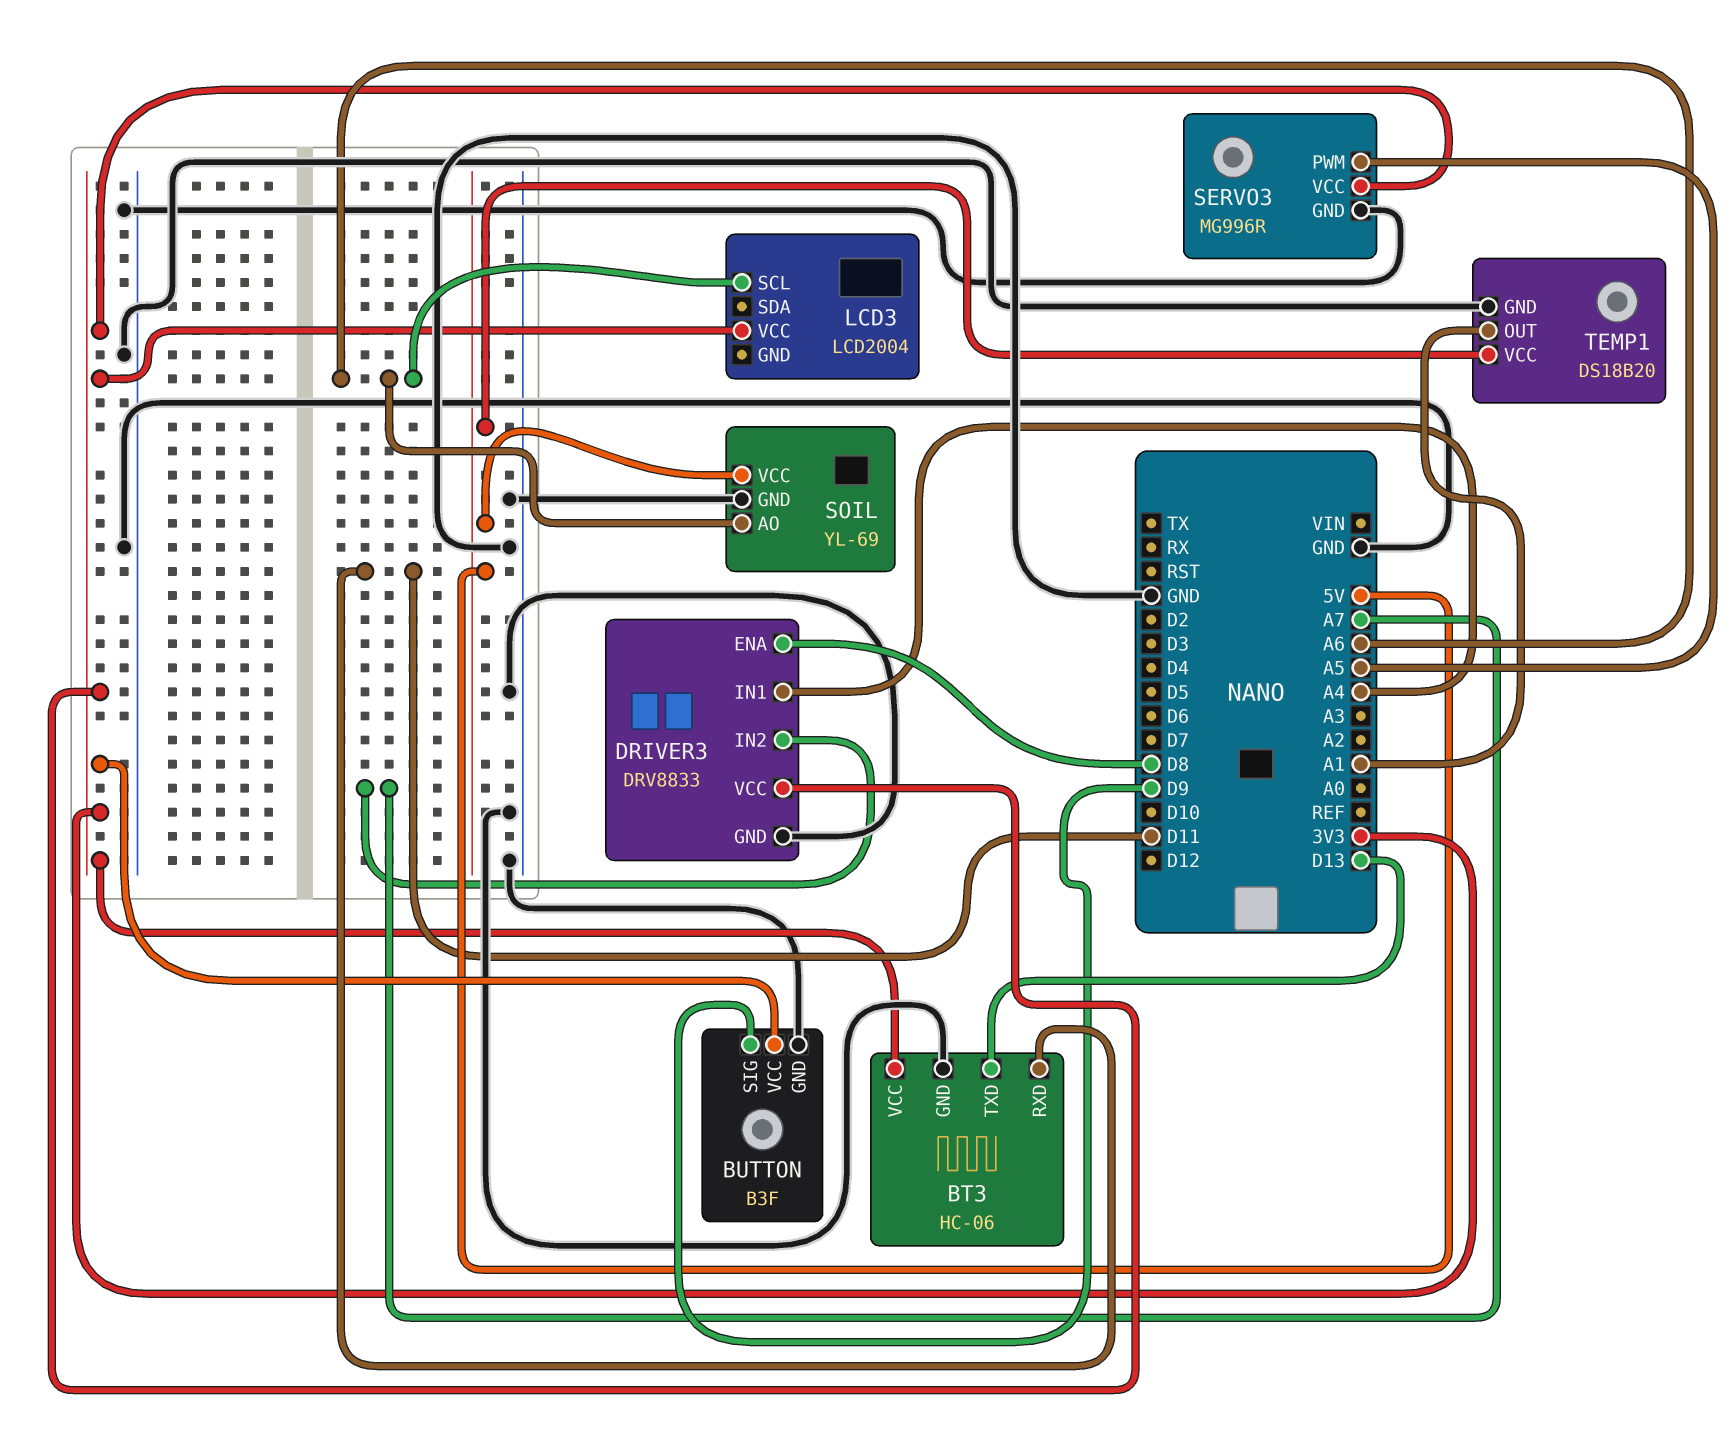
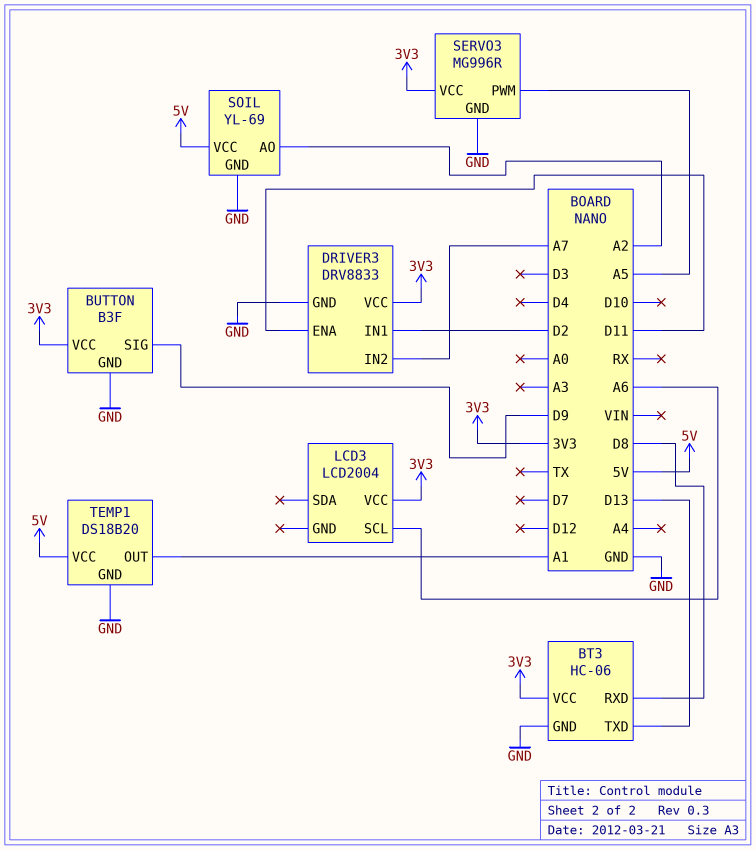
BT3 pin RXD: D11 -> D8
DRIVER3 pin ENA: D8 -> D11
DRIVER3 pin IN1: A4 -> D2
SOIL pin AO: A6 -> A2

